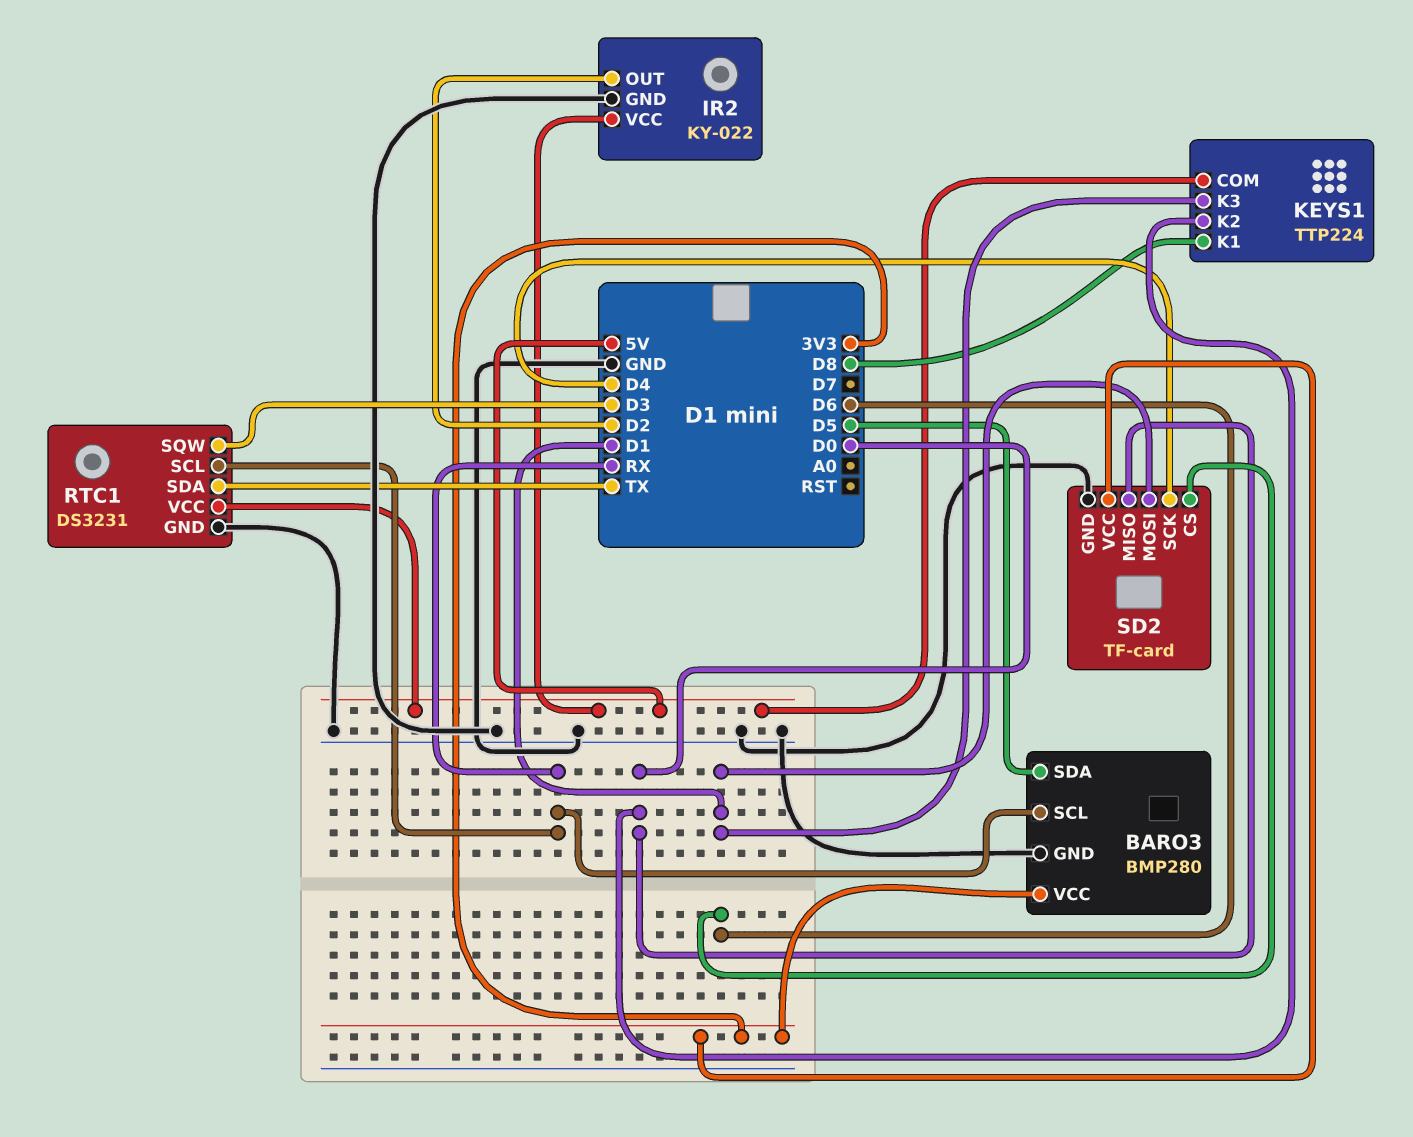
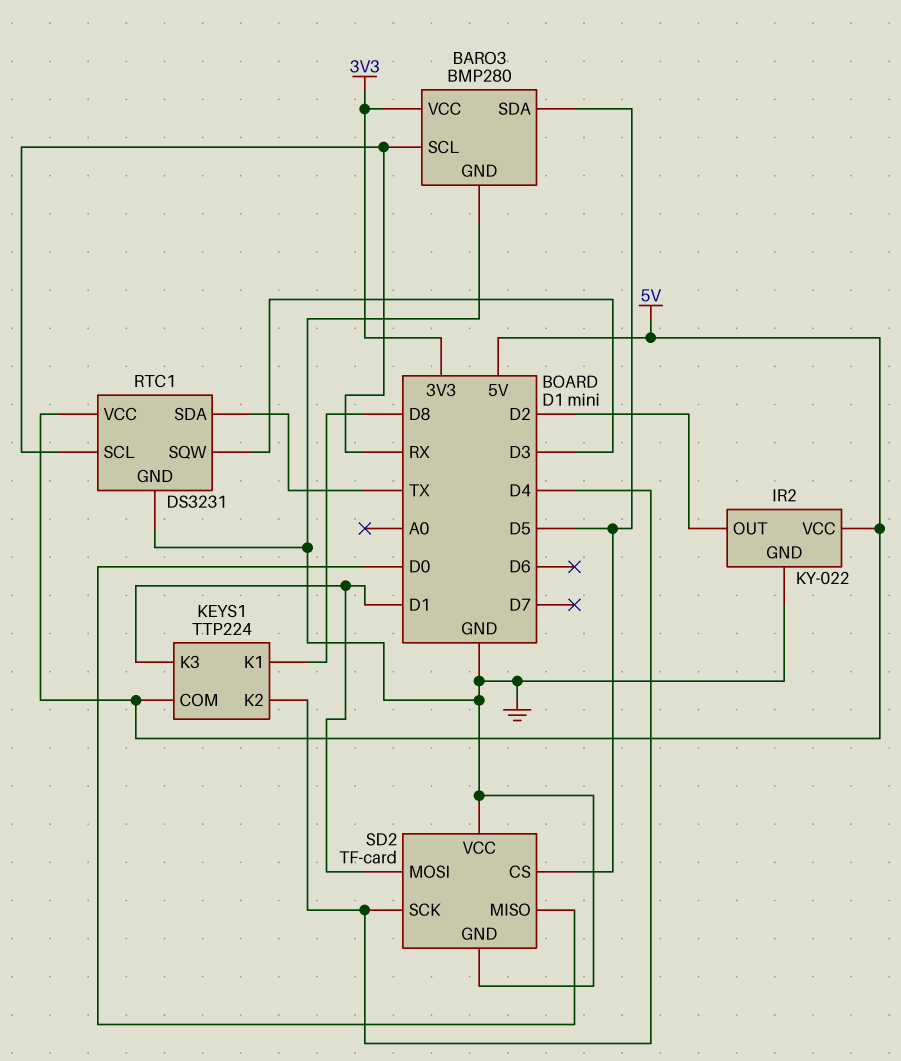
KEYS1 pin K2: D0 -> D4
SD2 pin CS: D6 -> D5
SD2 pin VCC: 3V3 -> GND

